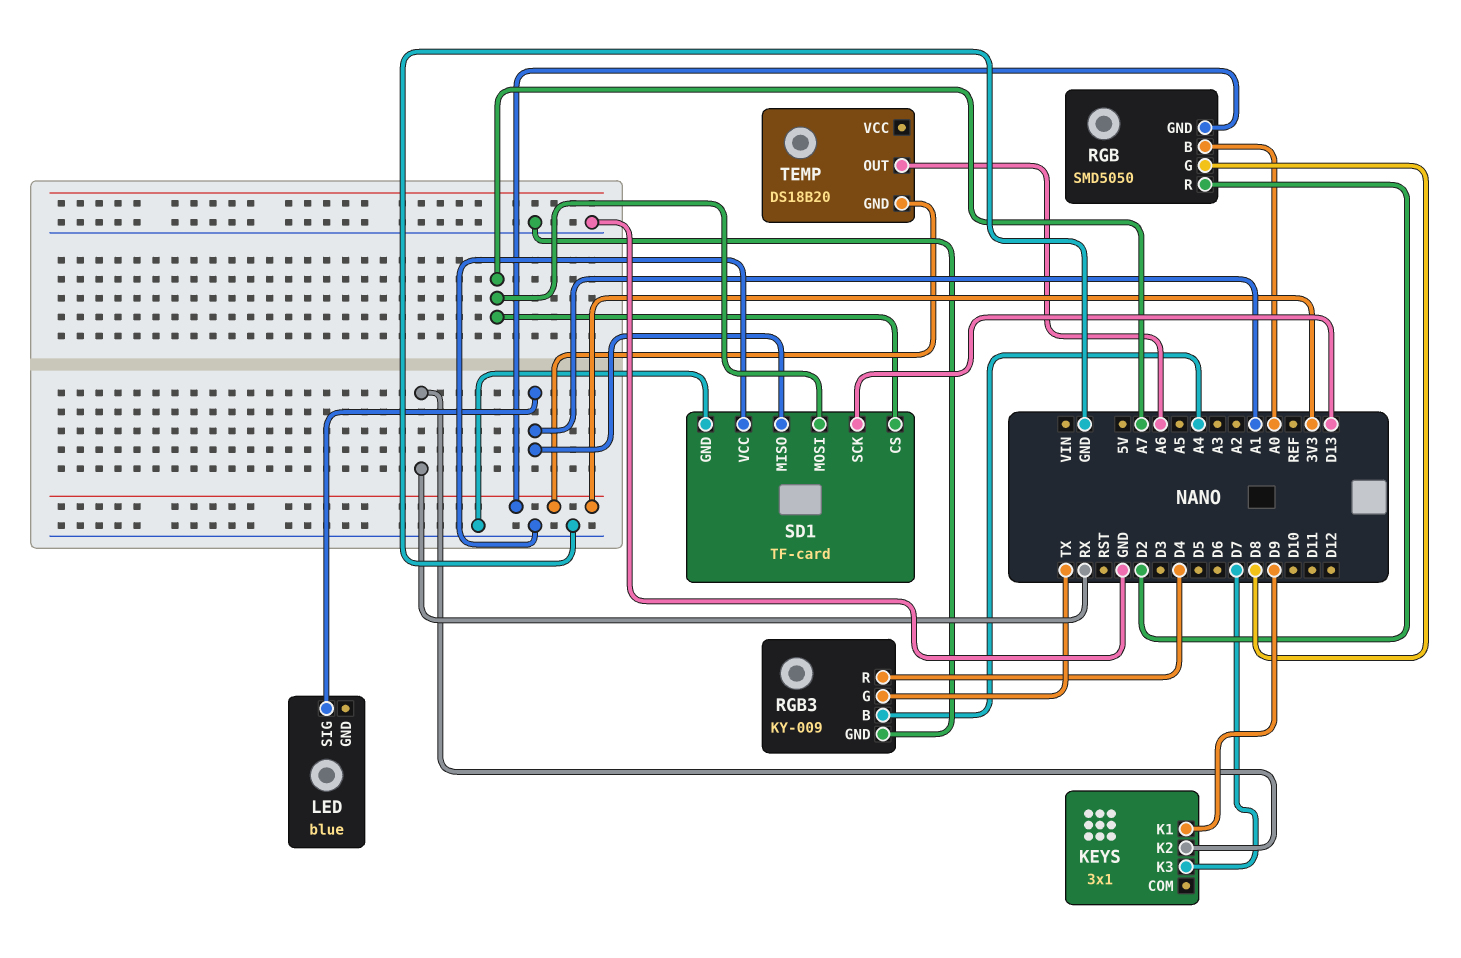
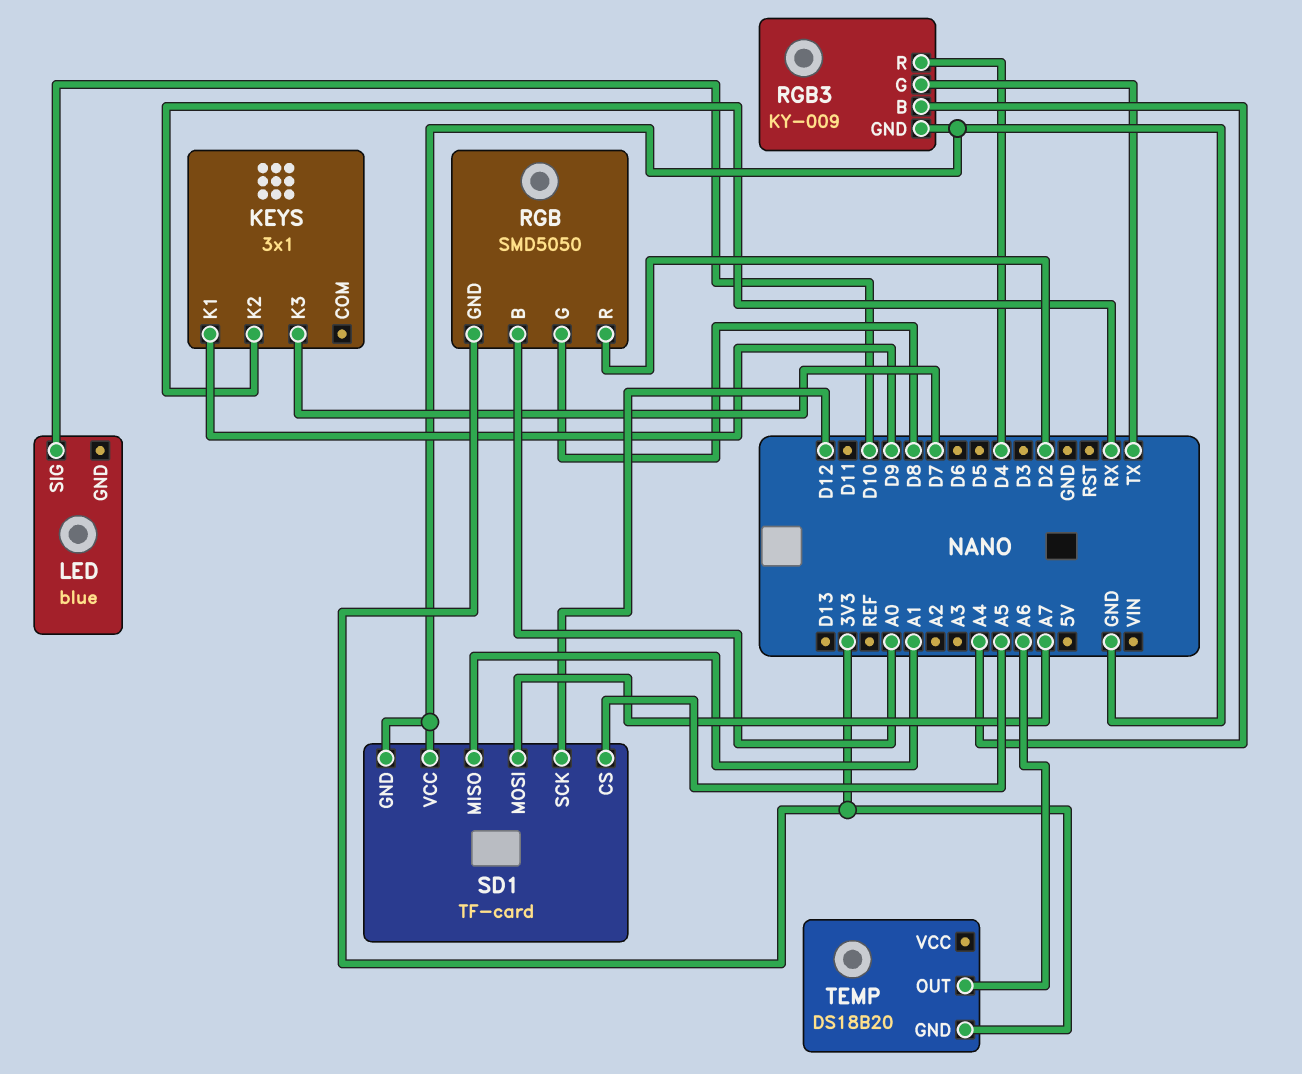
LED pin SIG: A1 -> D10
SD1 pin CS: A7 -> A5
SD1 pin SCK: D13 -> D12

